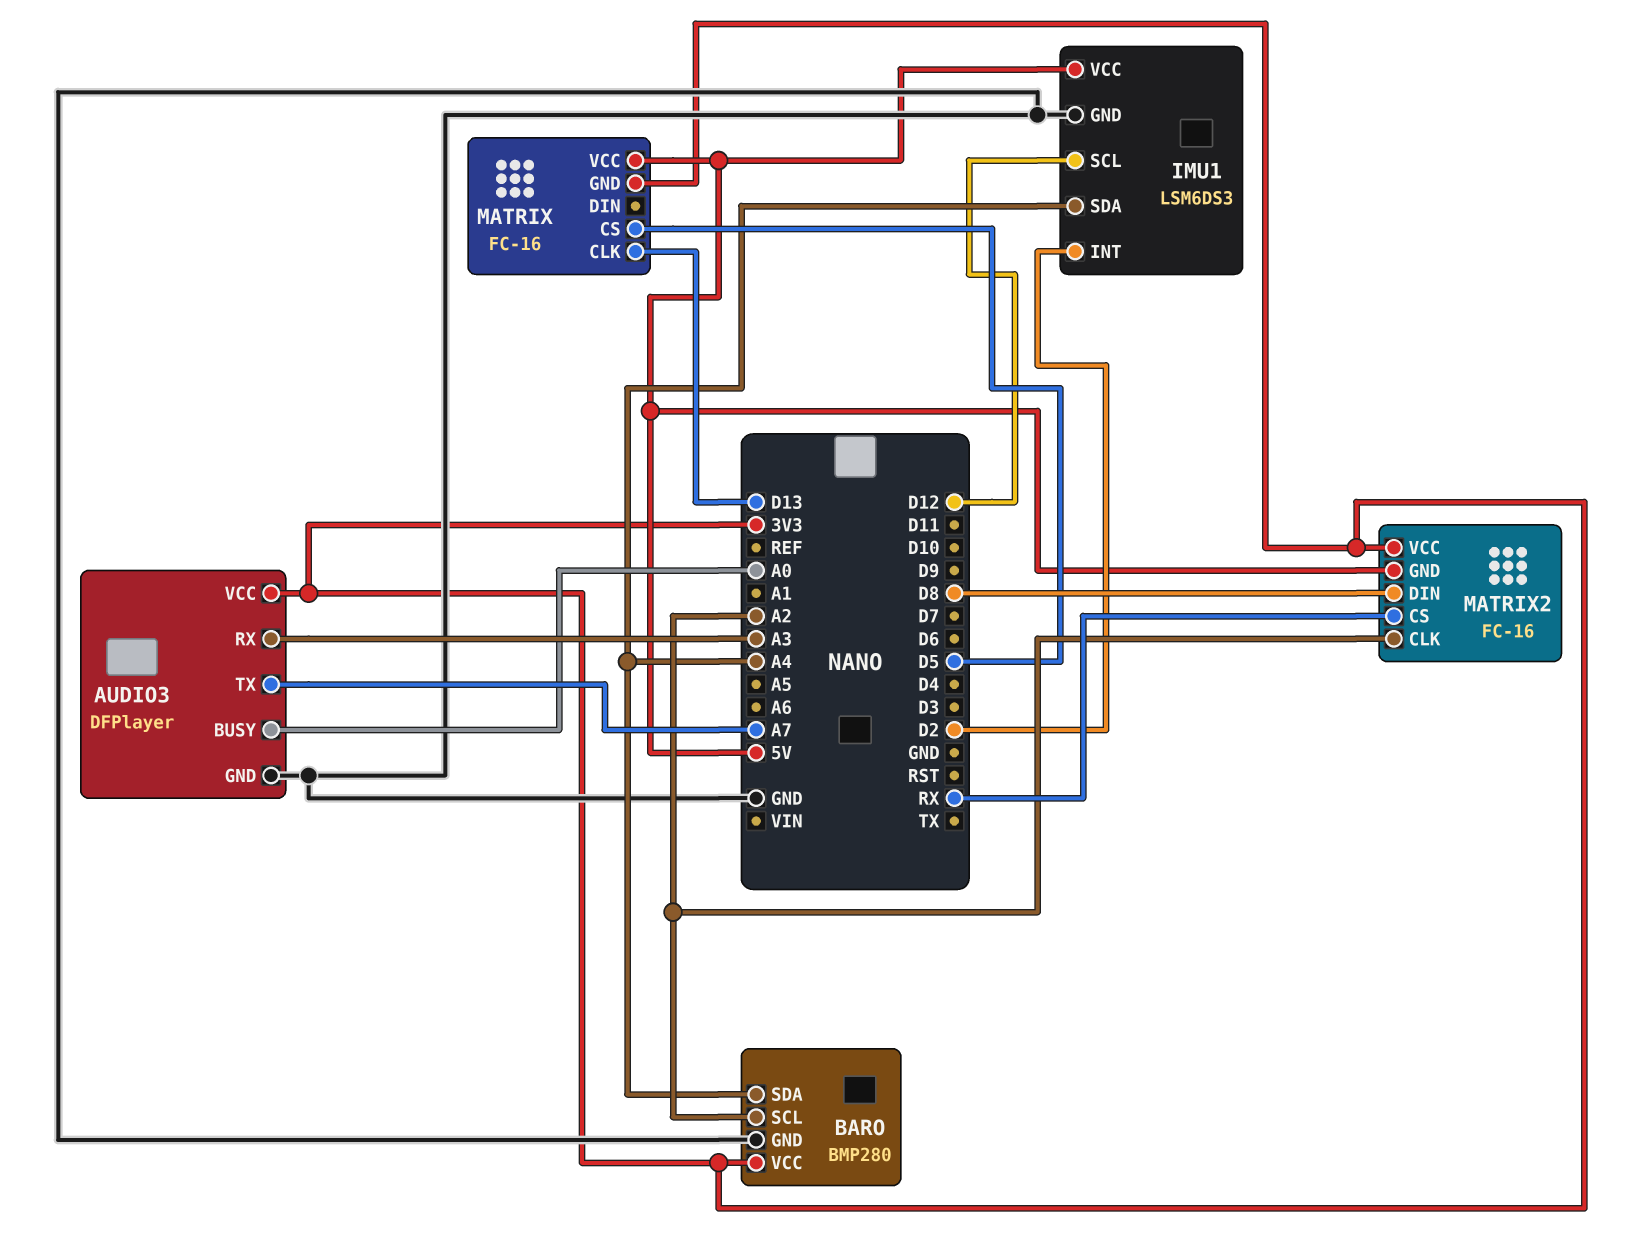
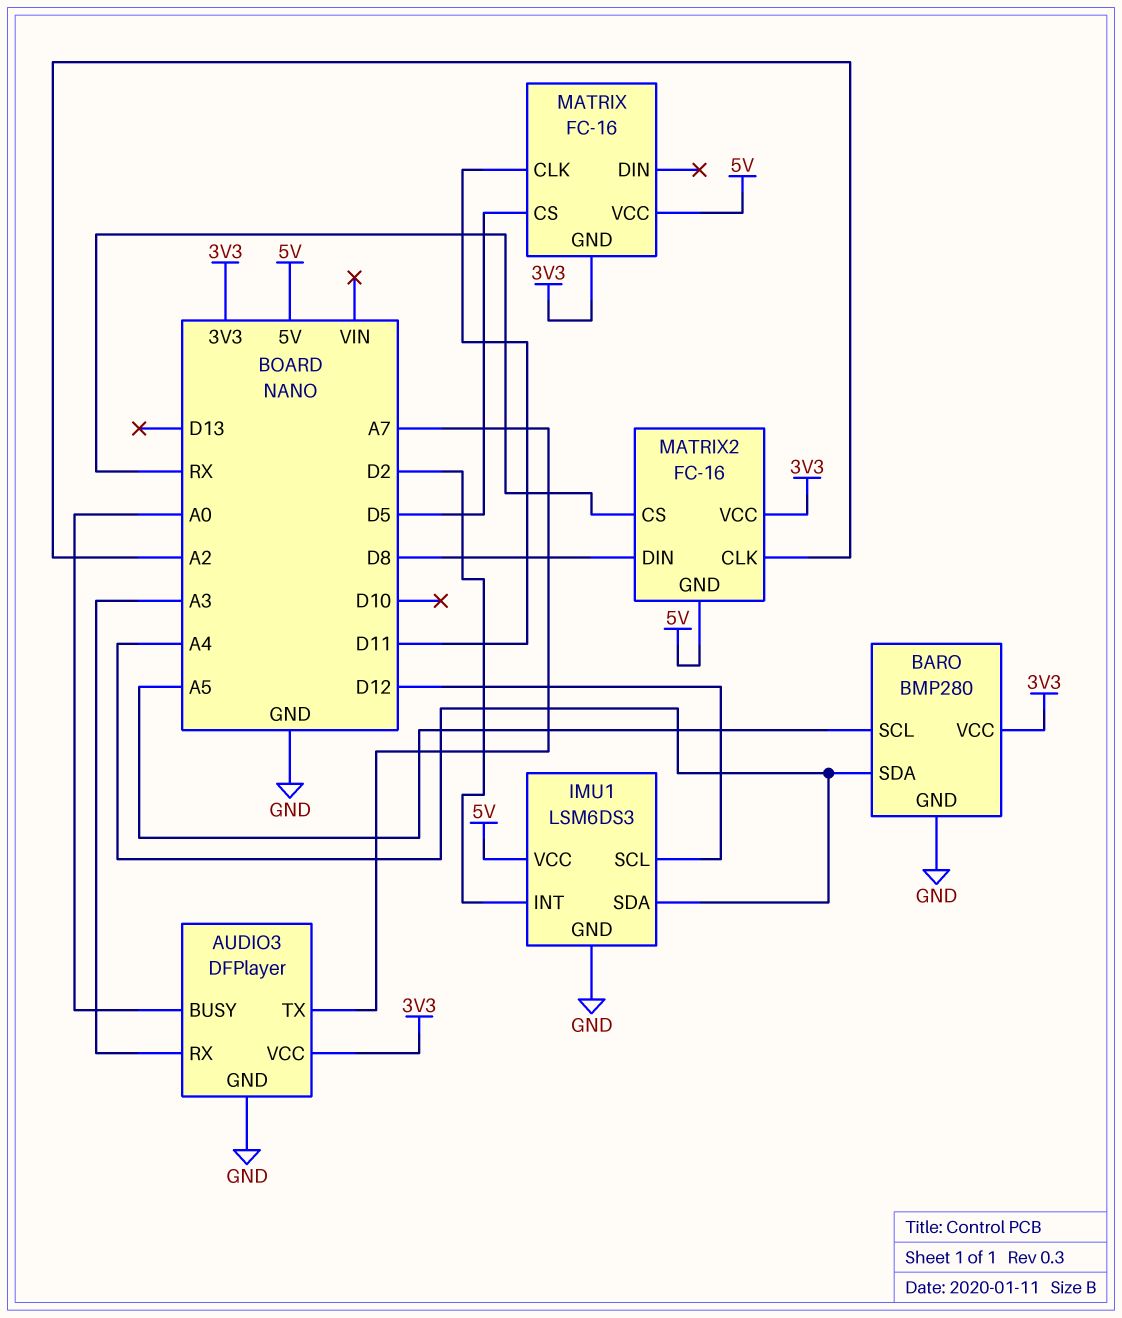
BARO pin SCL: A2 -> A5
MATRIX pin CLK: D13 -> D11

